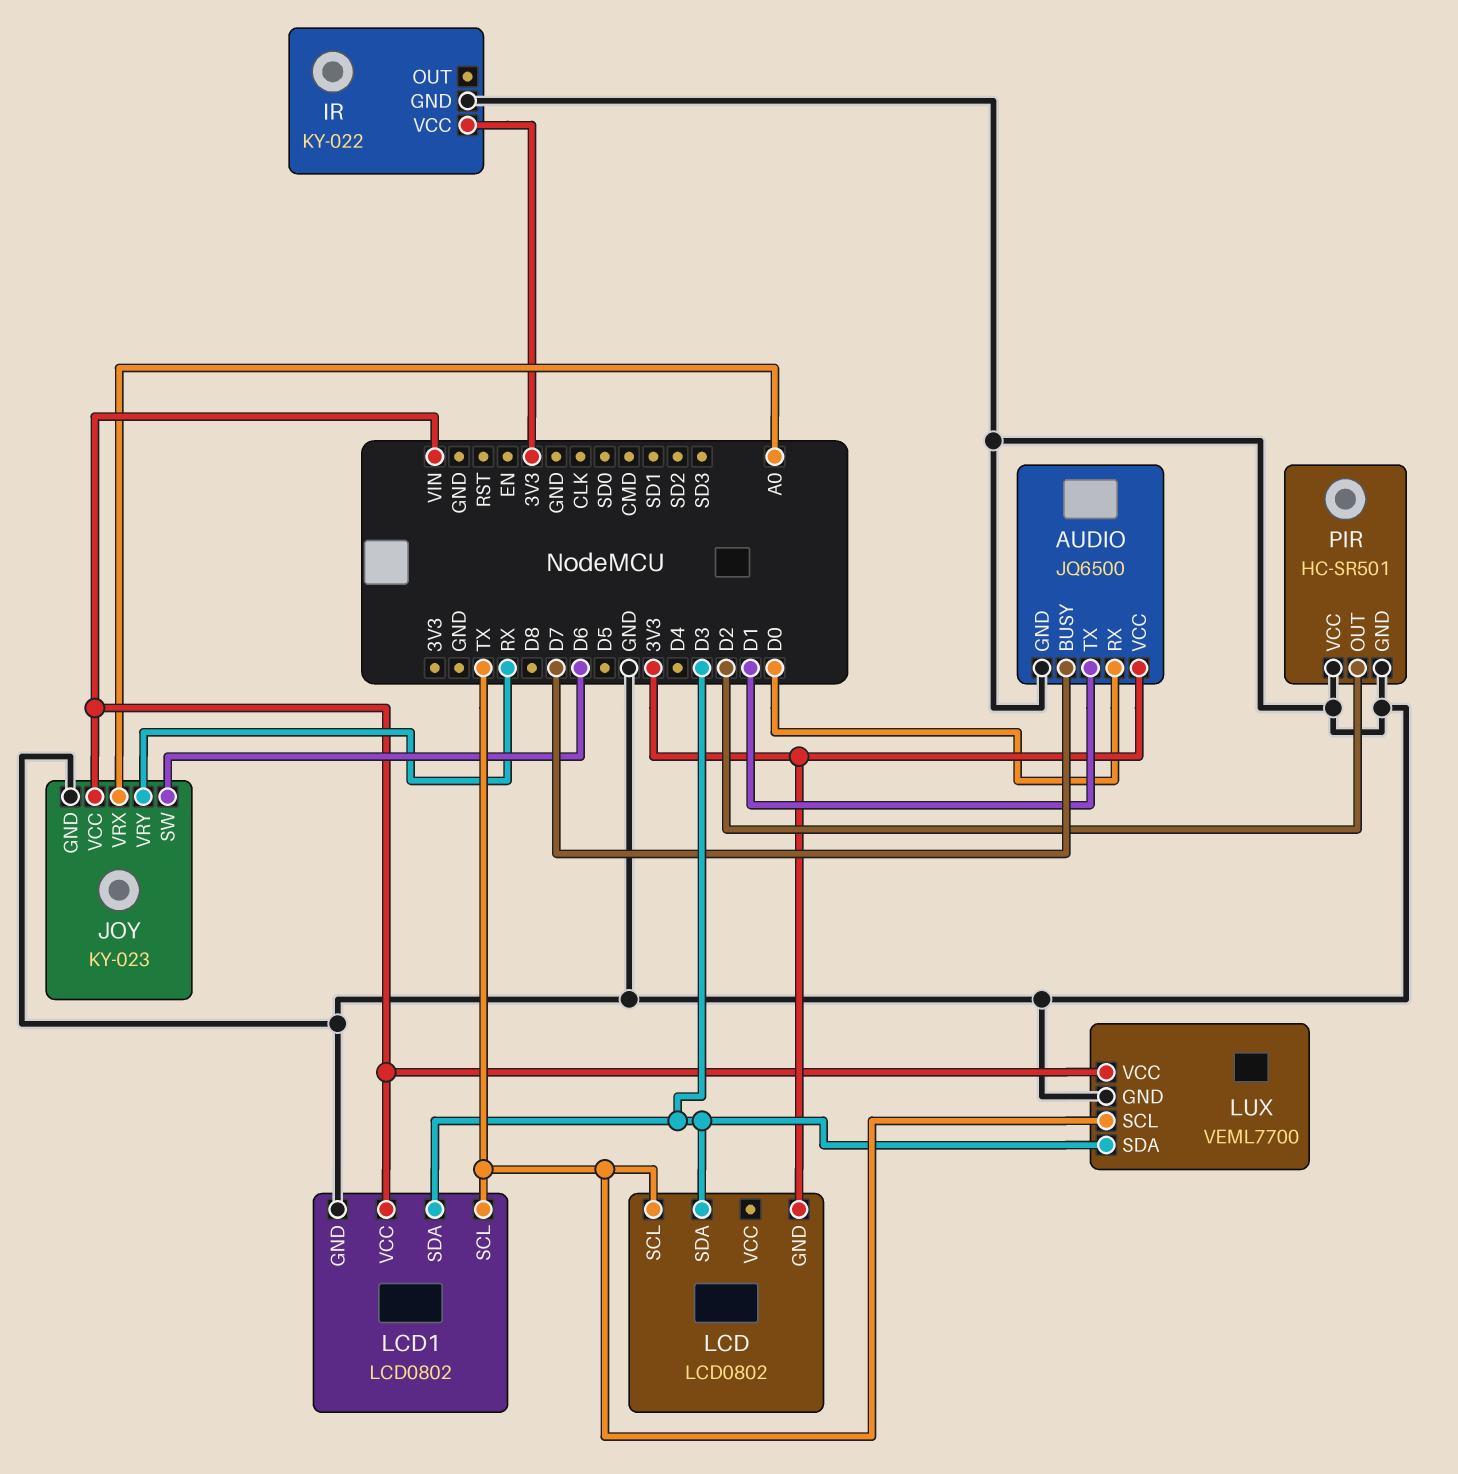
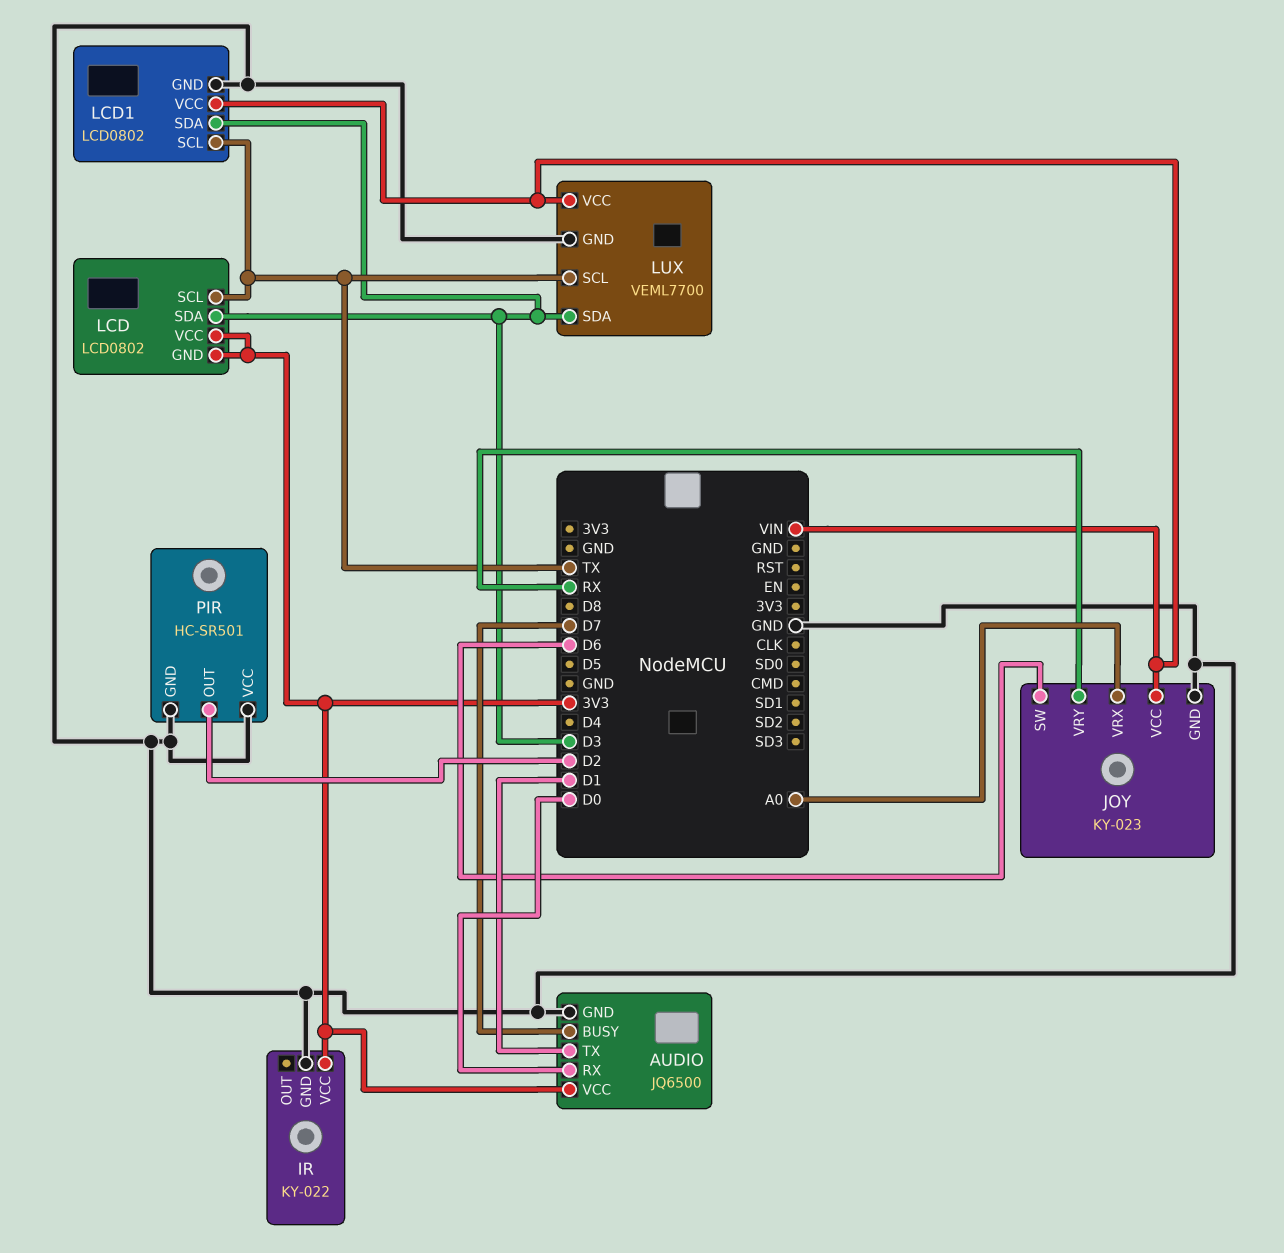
LCD pin VCC: none -> 3V3

